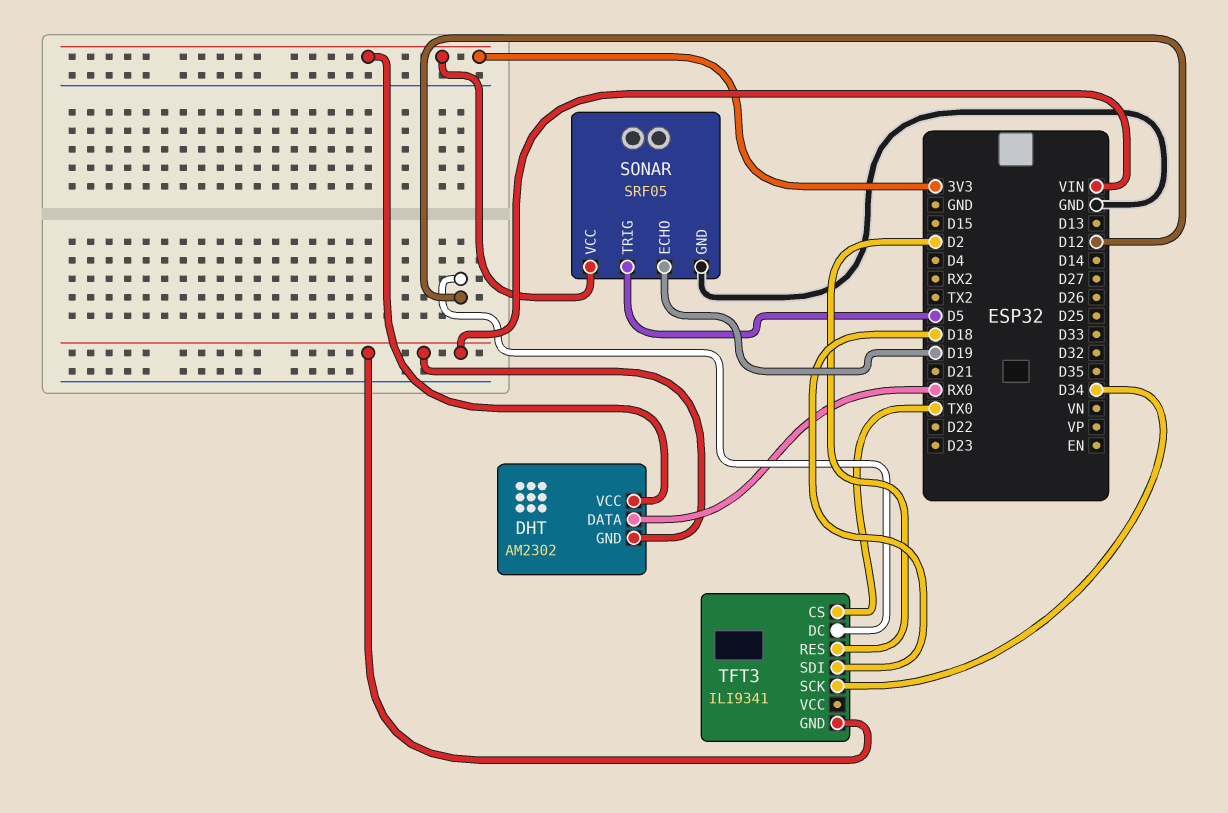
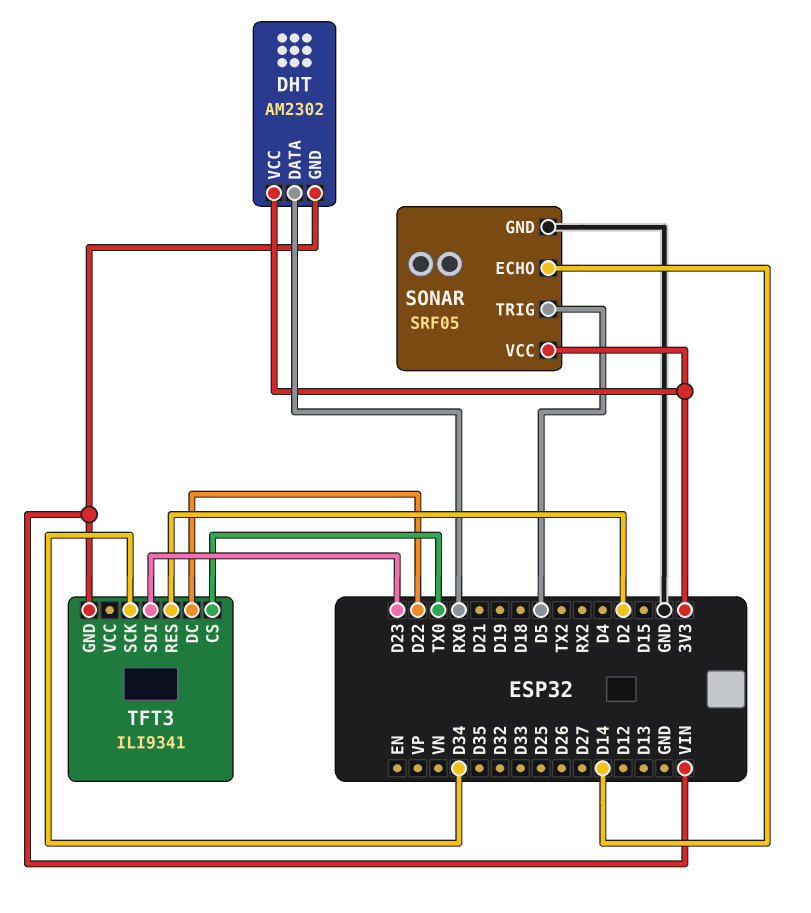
SONAR pin ECHO: D19 -> D14
TFT3 pin DC: D12 -> D22
TFT3 pin SDI: D18 -> D23

